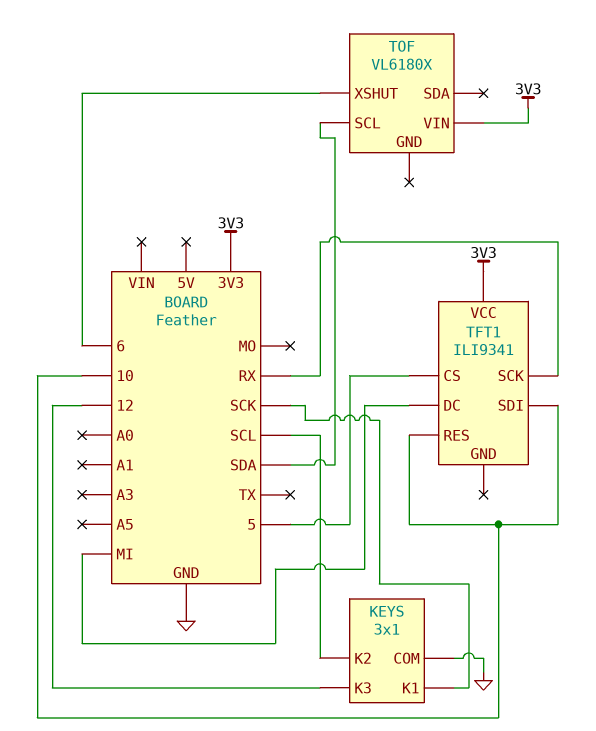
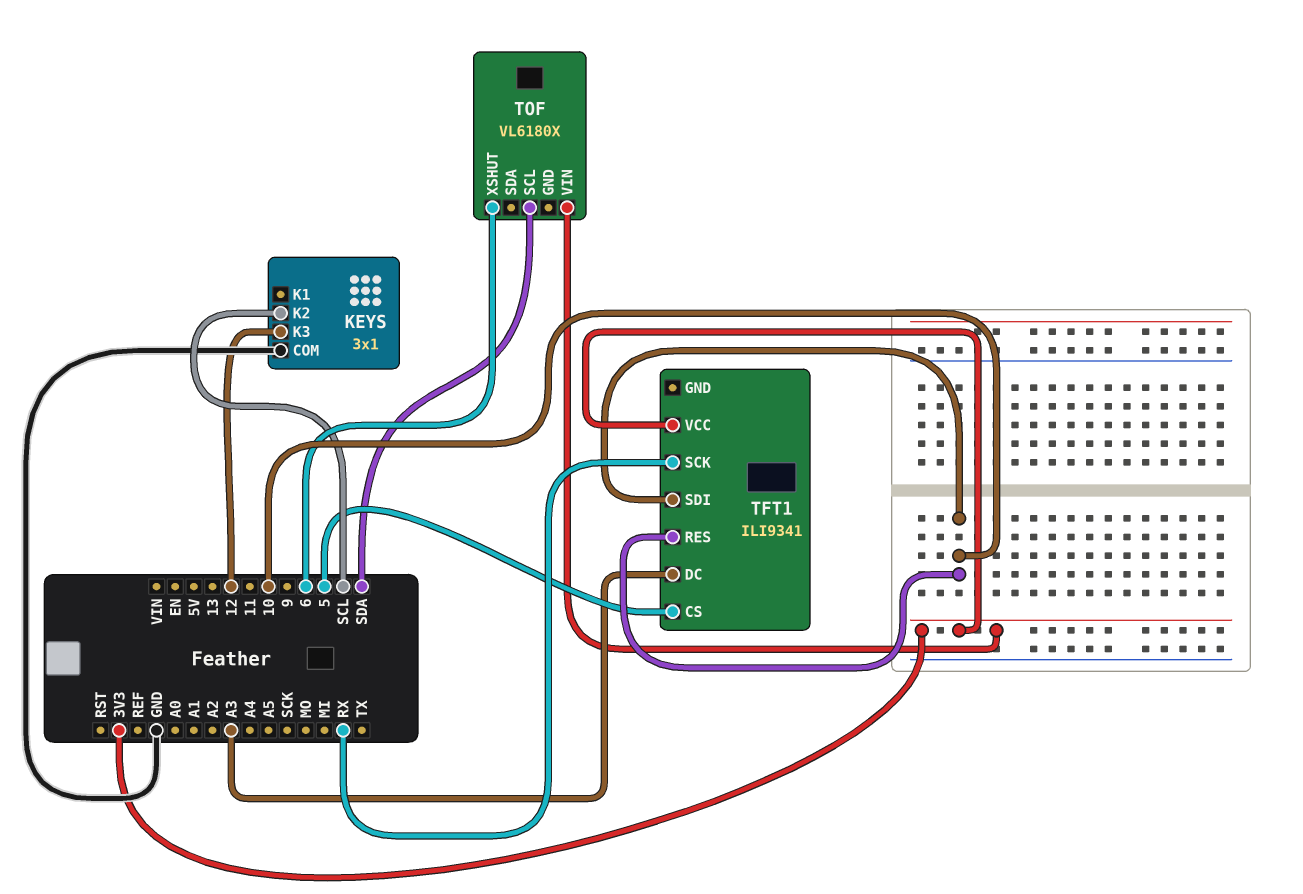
KEYS pin K1: SCK -> none
TFT1 pin DC: MI -> A3

